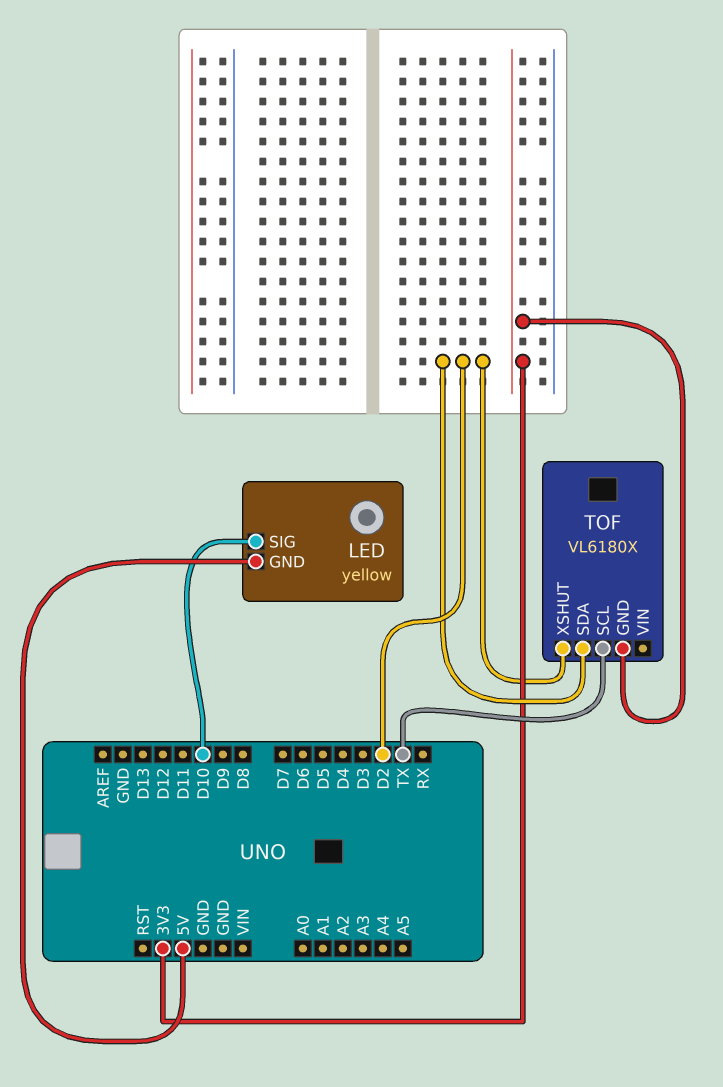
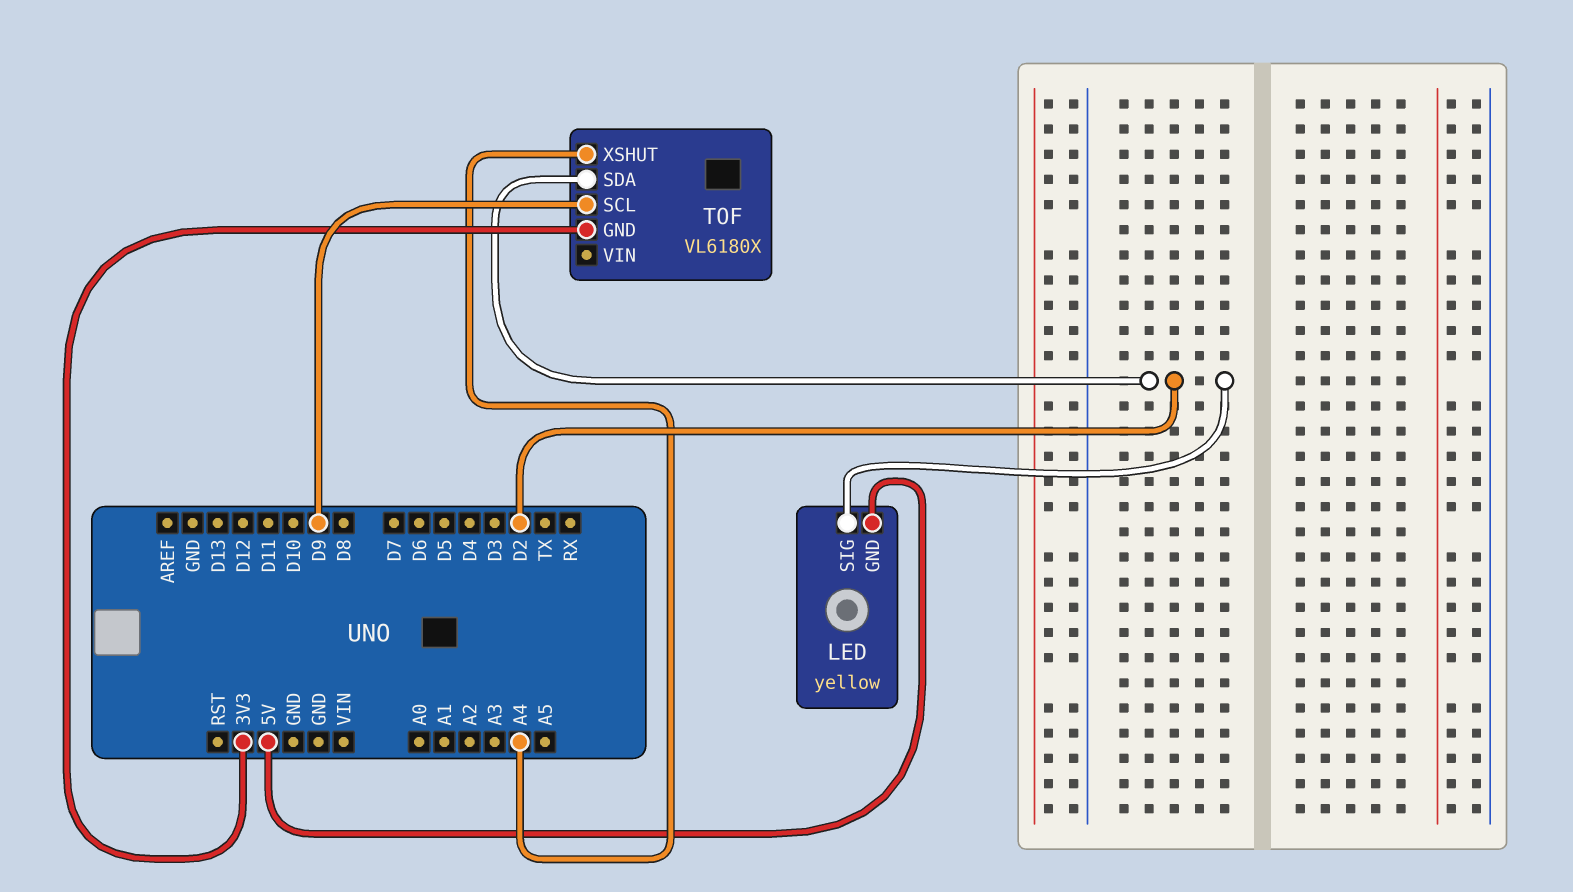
LED pin SIG: D10 -> D2
TOF pin SCL: TX -> D9
TOF pin XSHUT: D2 -> A4

